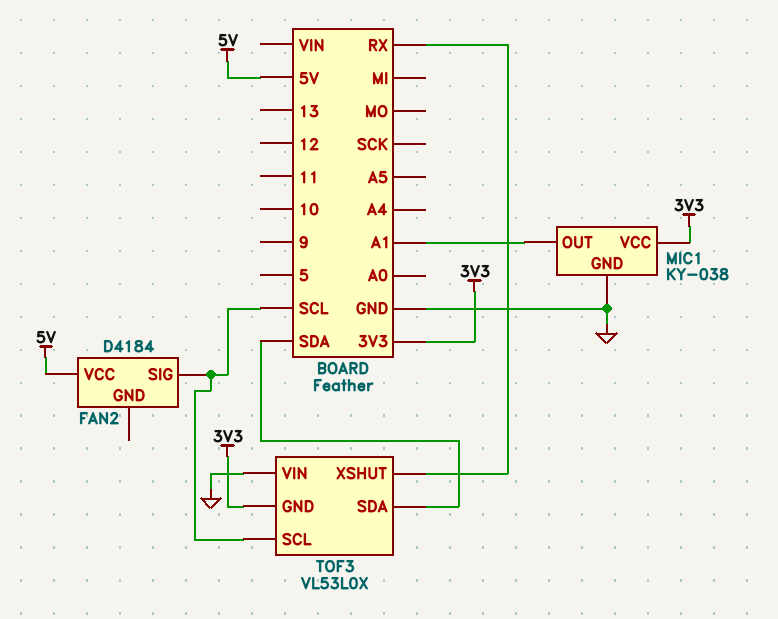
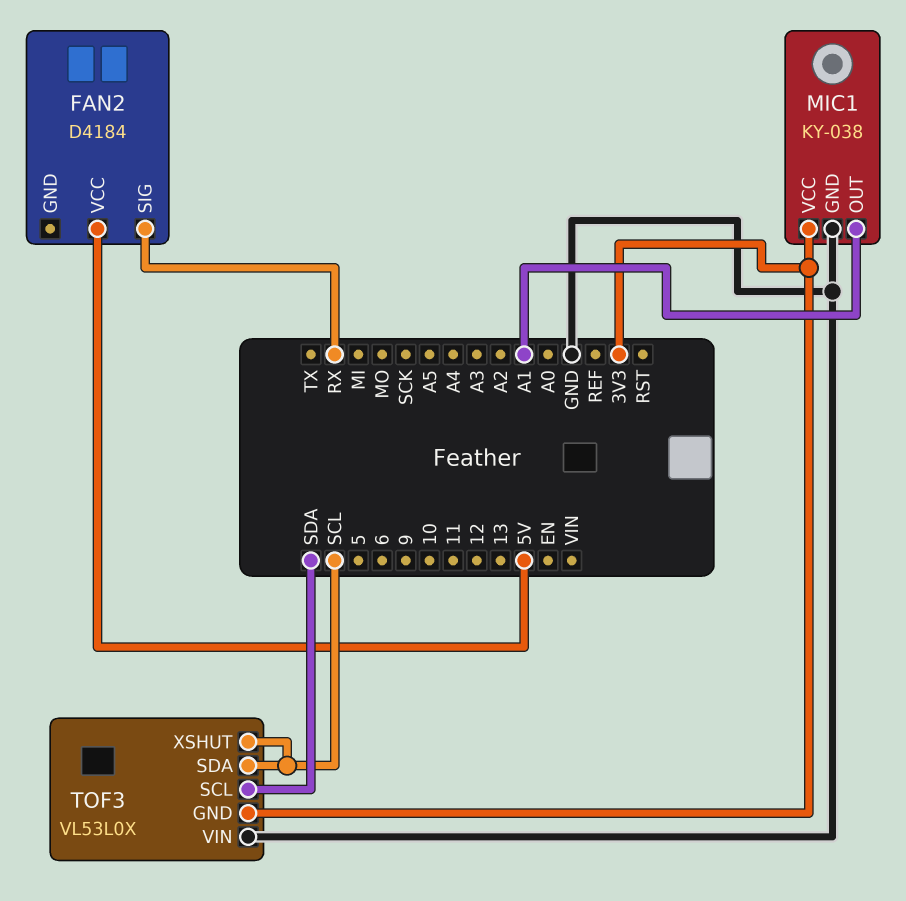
FAN2 pin SIG: SCL -> RX
TOF3 pin SCL: SCL -> SDA
TOF3 pin SDA: SDA -> SCL
TOF3 pin XSHUT: RX -> SCL

